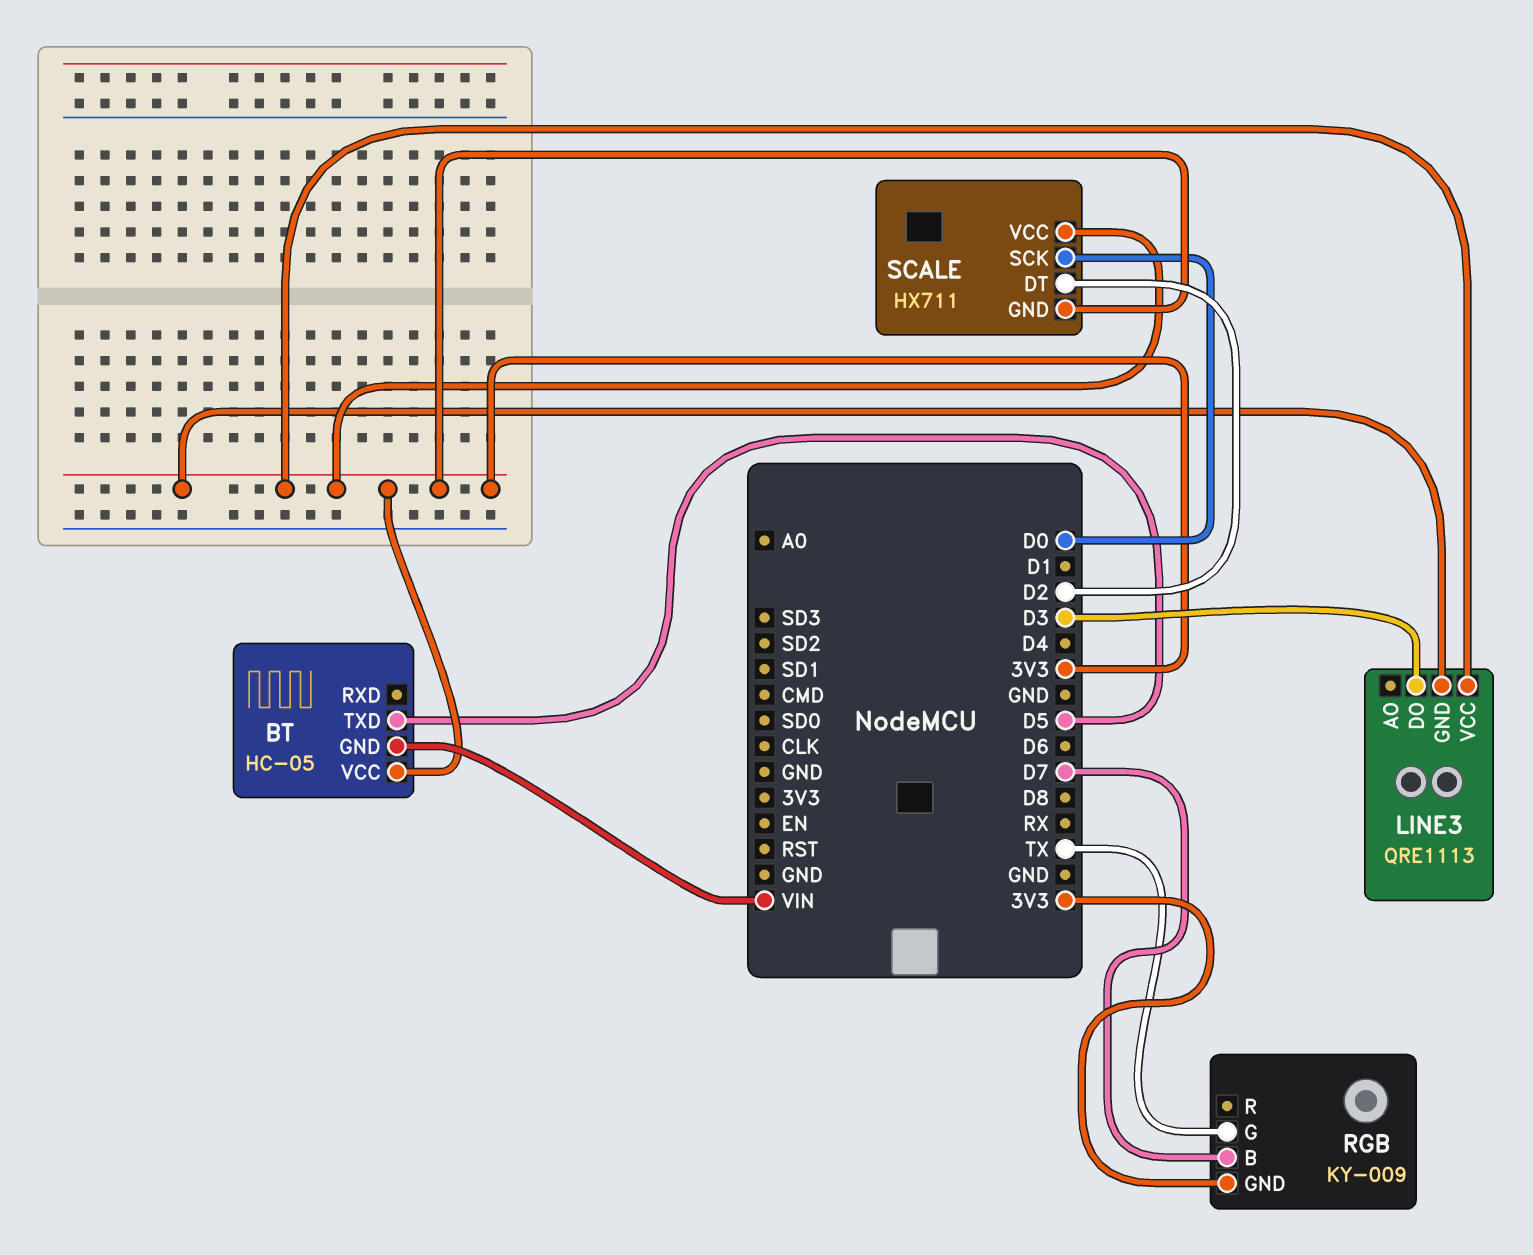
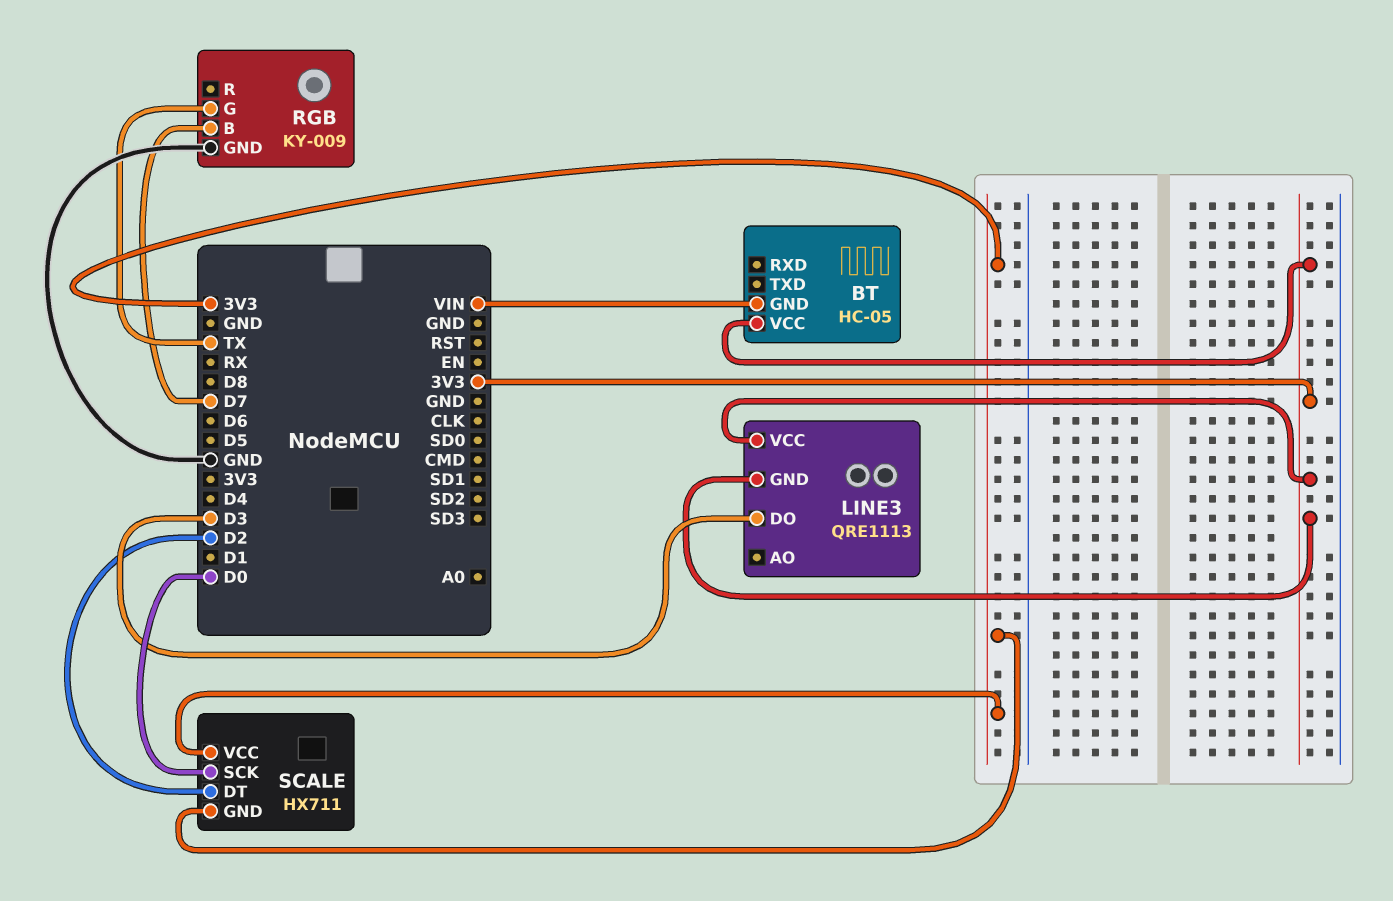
BT pin TXD: D5 -> none
RGB pin GND: 3V3 -> GND

